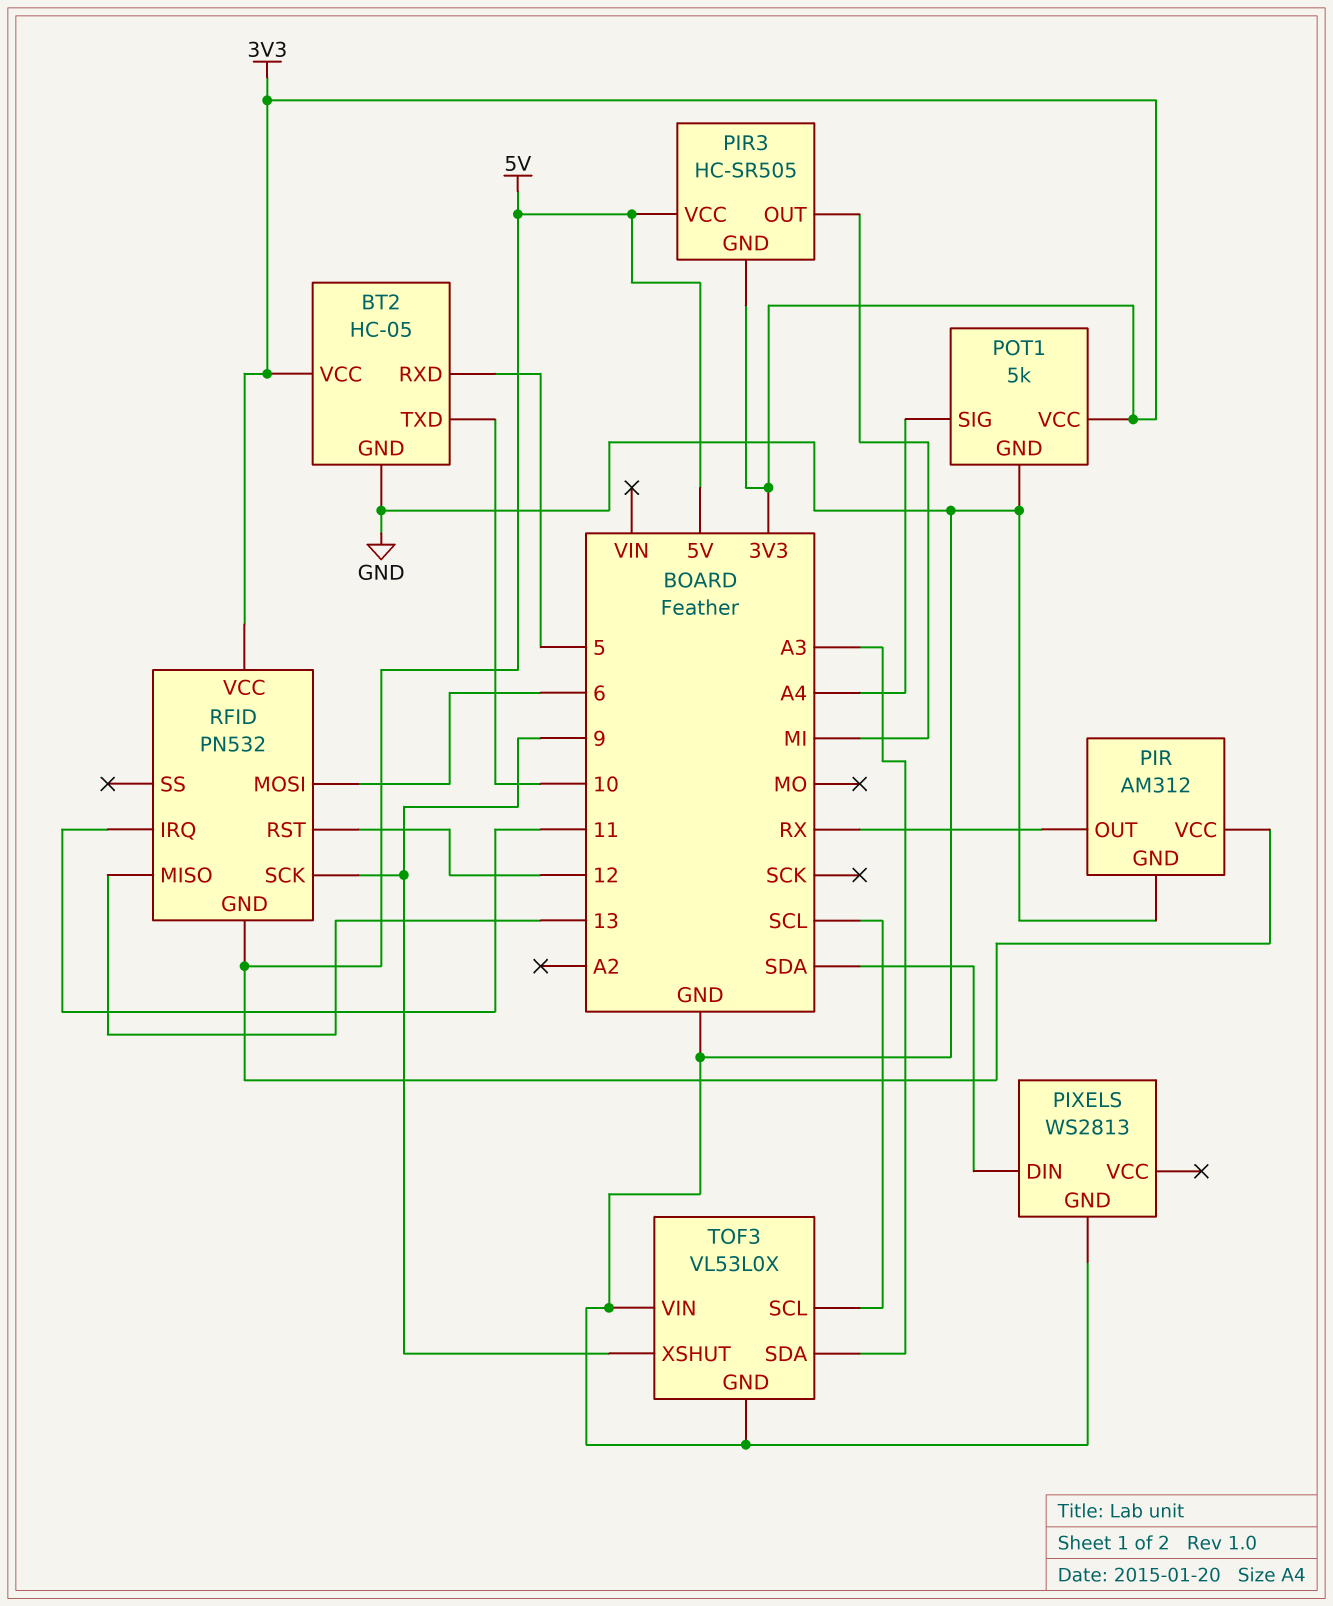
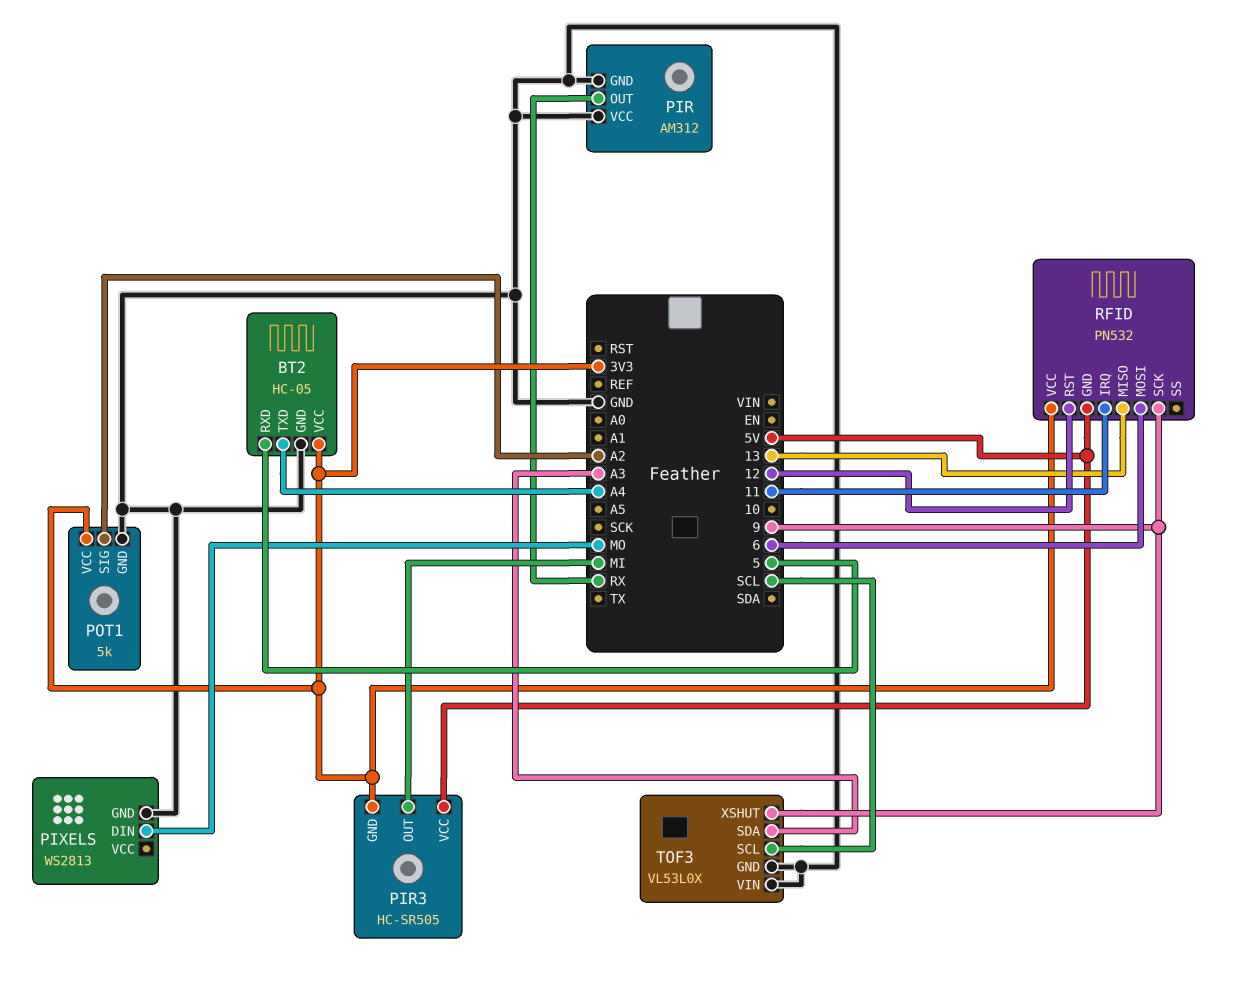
BT2 pin TXD: 10 -> A4
PIR pin VCC: 5V -> GND
PIXELS pin DIN: SDA -> MO
POT1 pin SIG: A4 -> A2

